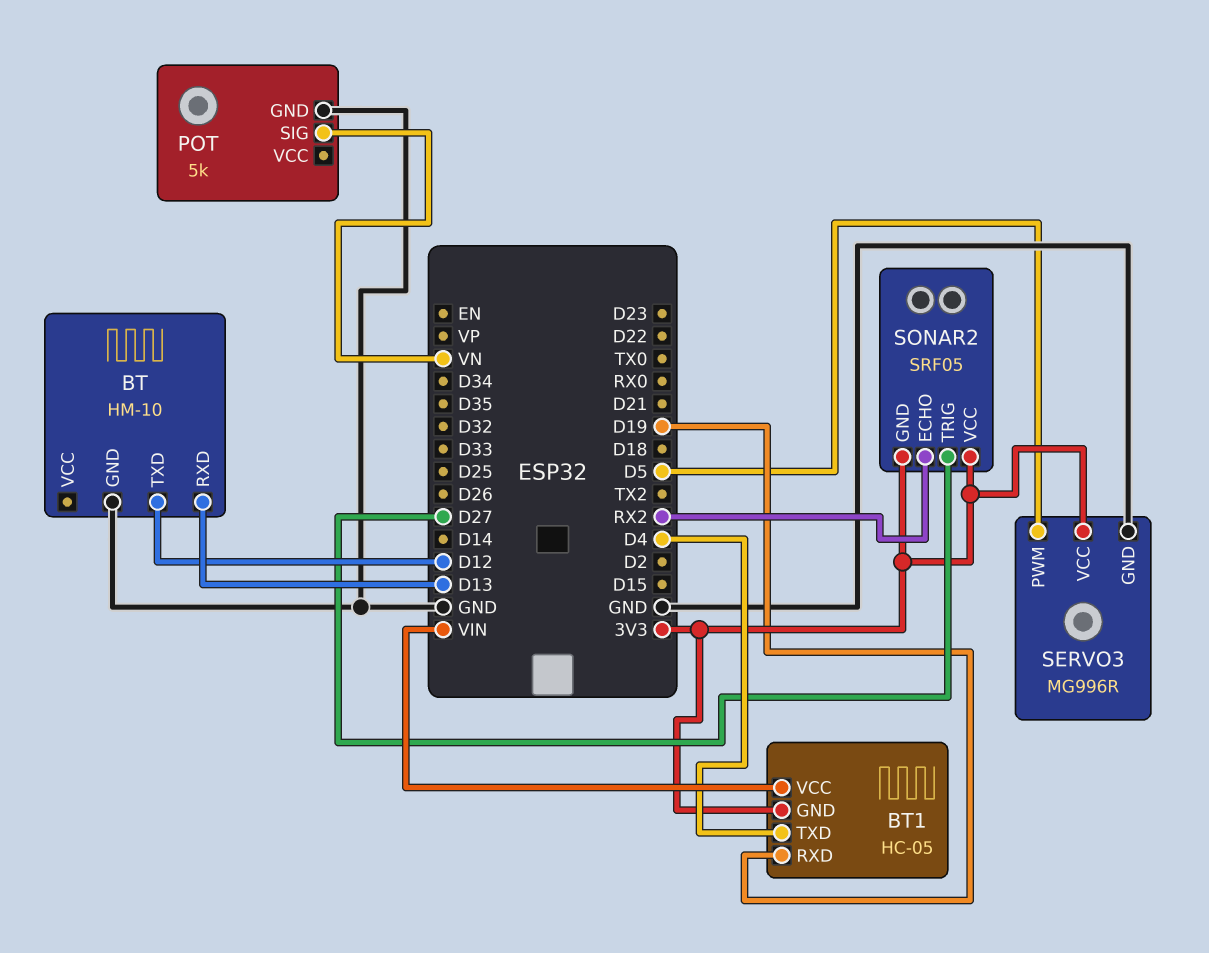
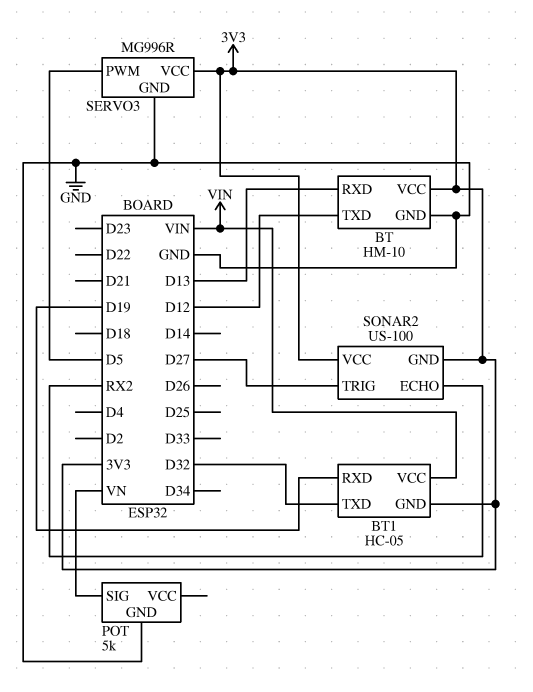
BT pin VCC: none -> 3V3
BT1 pin TXD: D4 -> D32
SONAR2: SRF05 -> US-100

